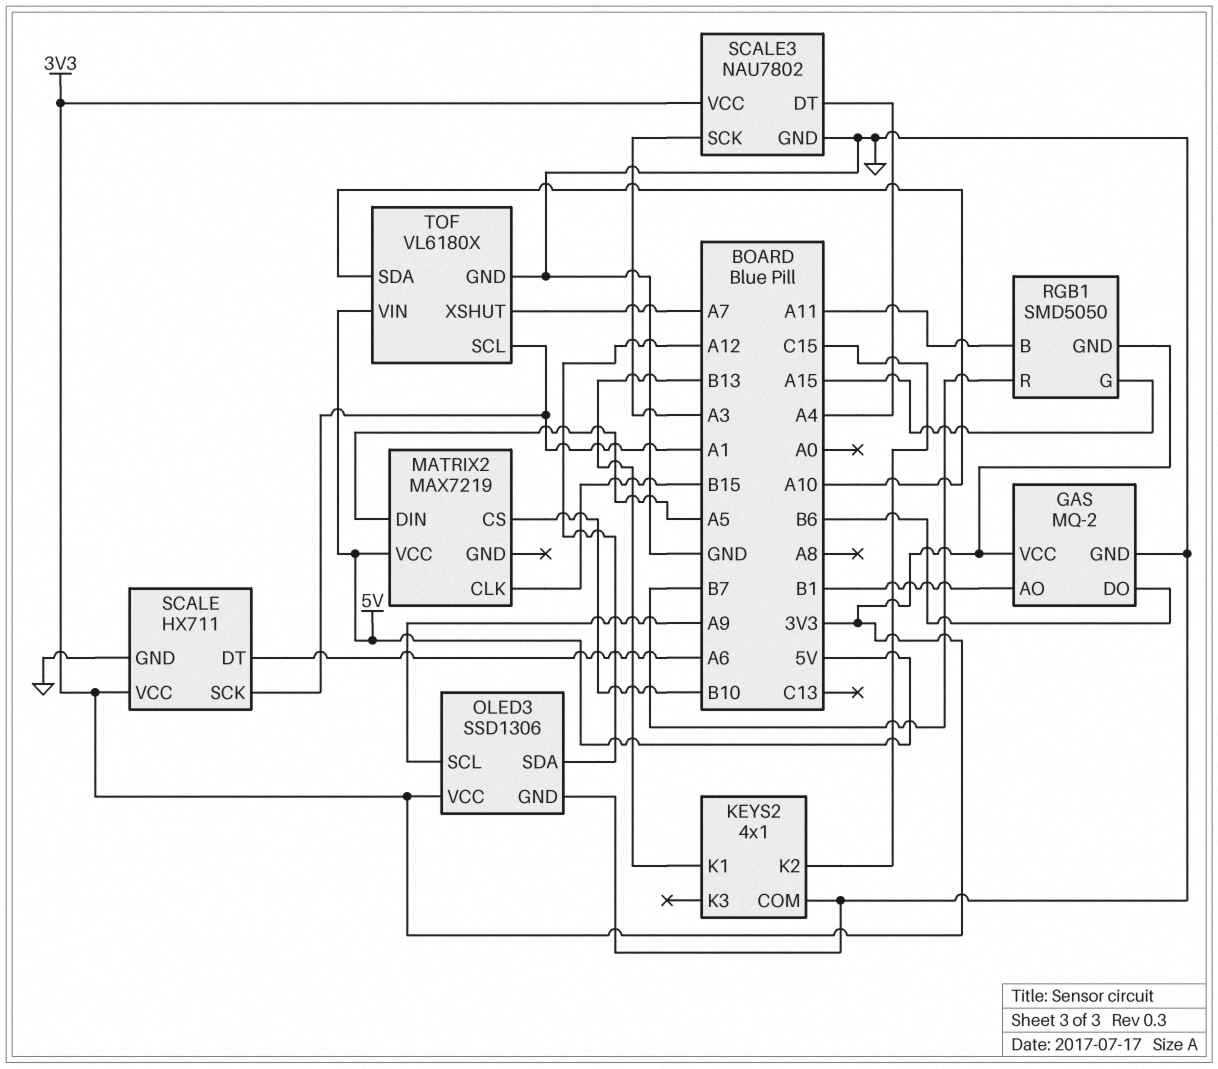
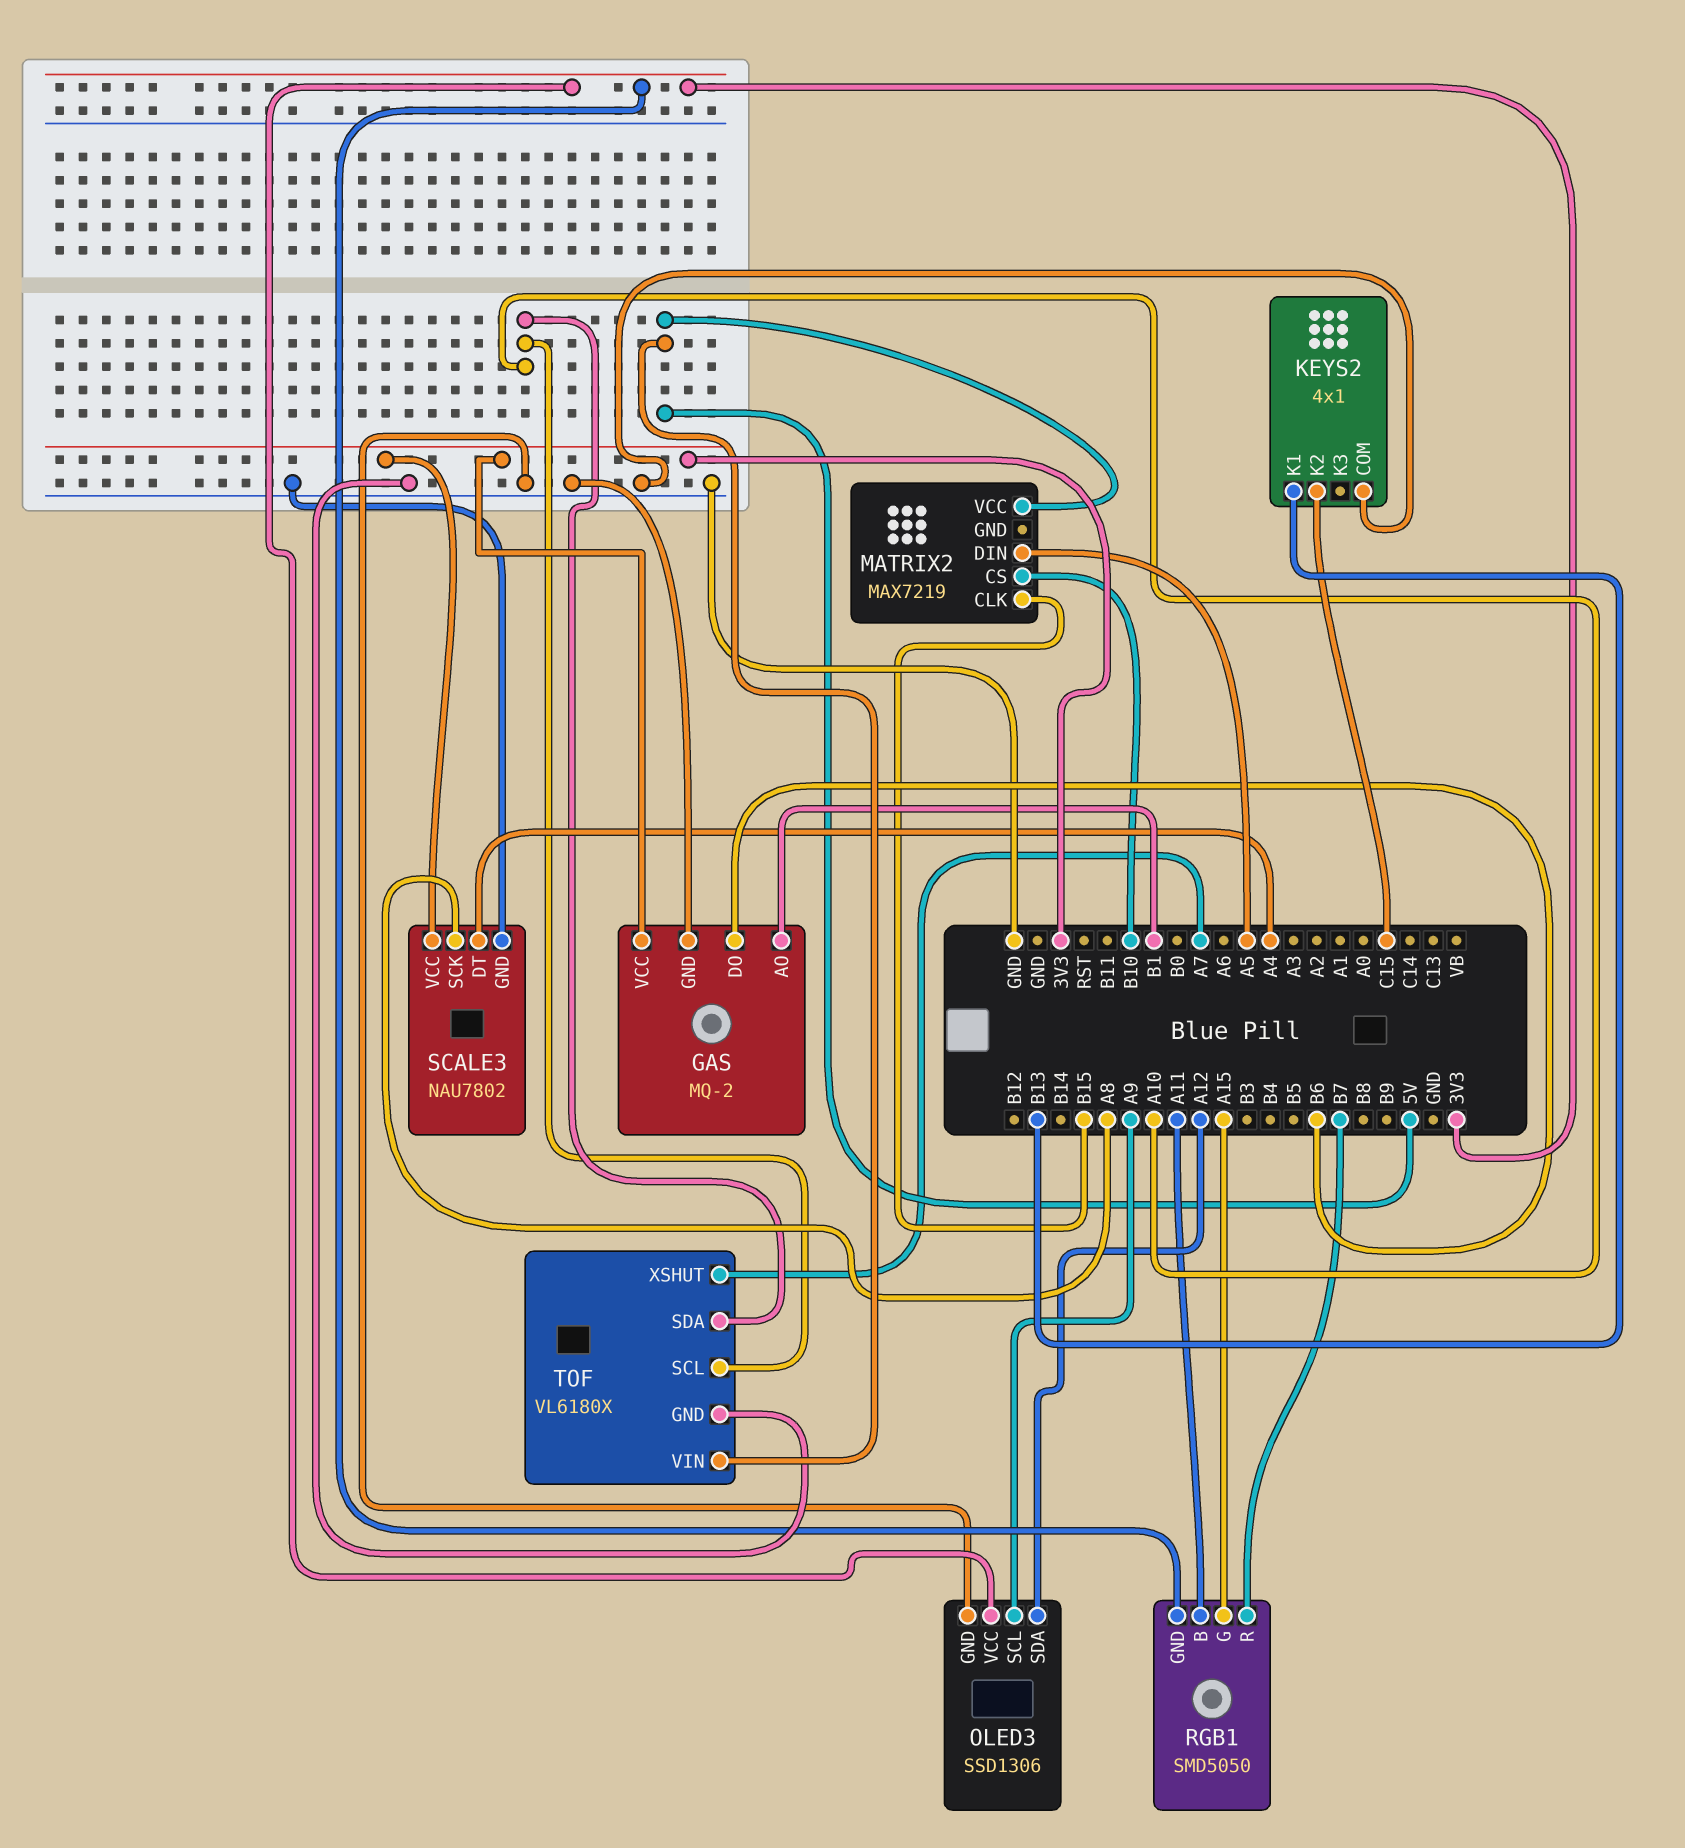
SCALE: HX711 -> none
SCALE pin DT: A6 -> none
SCALE pin GND: GND -> none
SCALE pin SCK: A1 -> none
SCALE pin VCC: 3V3 -> none
SCALE3 pin SCK: A3 -> A8
TOF pin SCL: A1 -> A10

